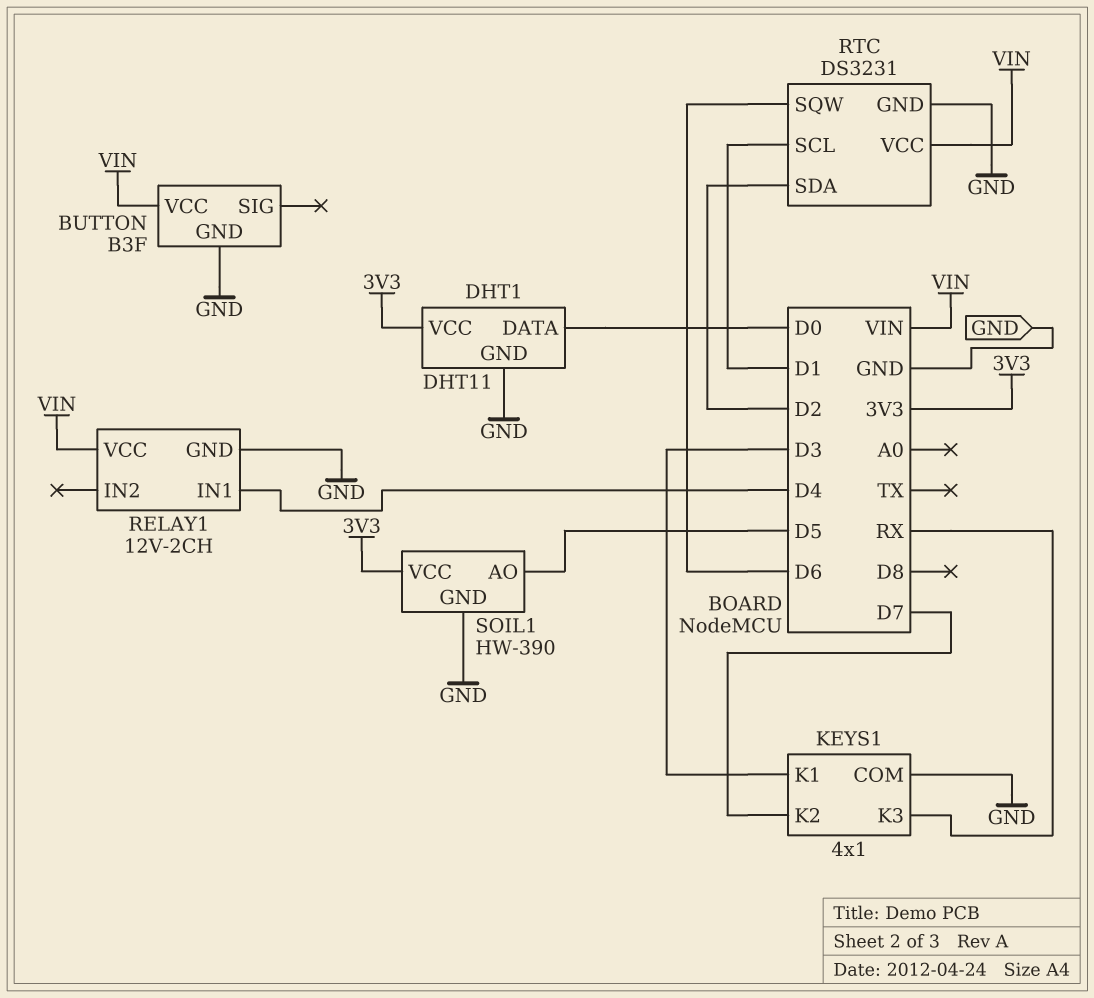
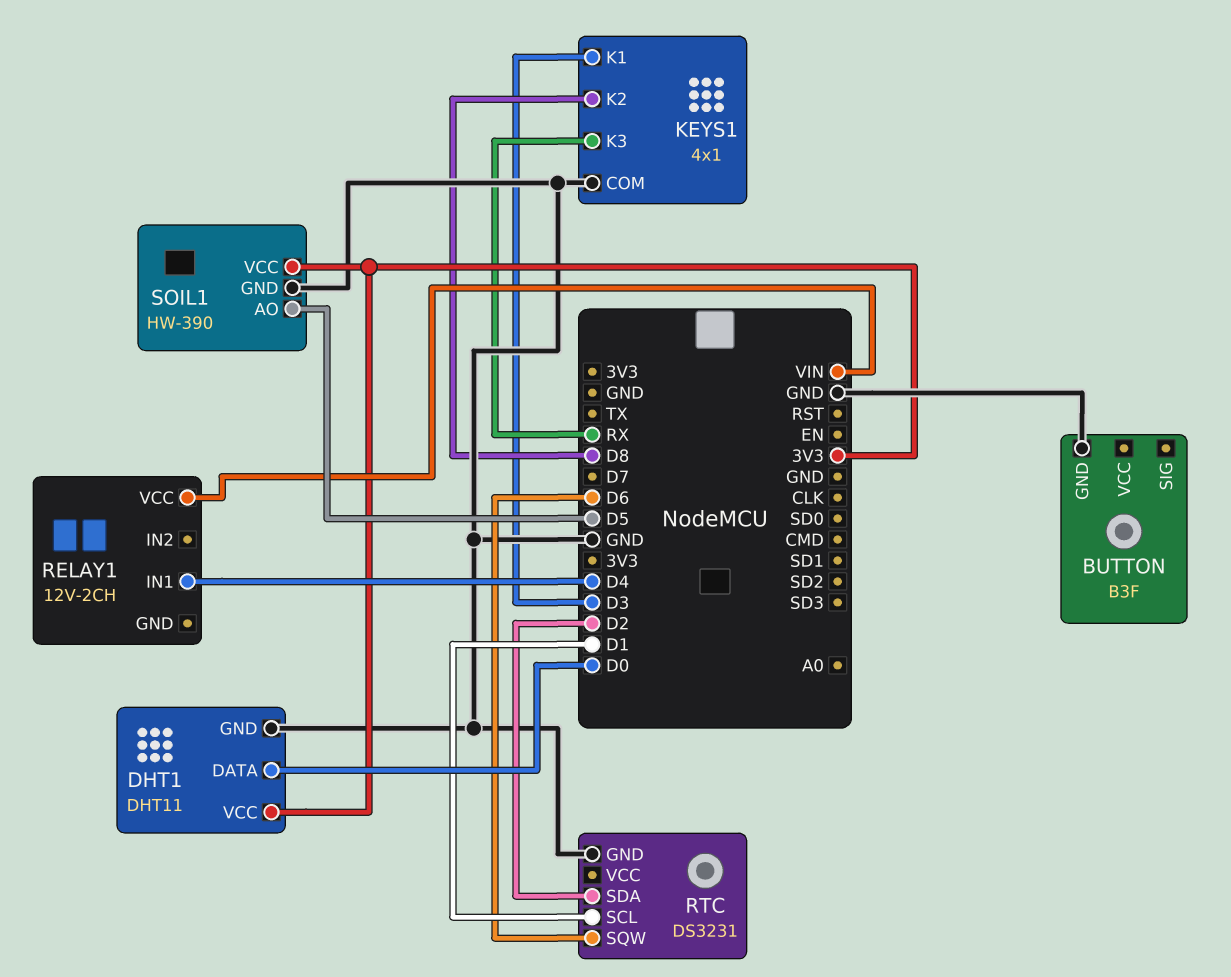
BUTTON pin VCC: VIN -> none
KEYS1 pin K2: D7 -> D8
RELAY1 pin GND: GND -> none
RTC pin VCC: VIN -> none

